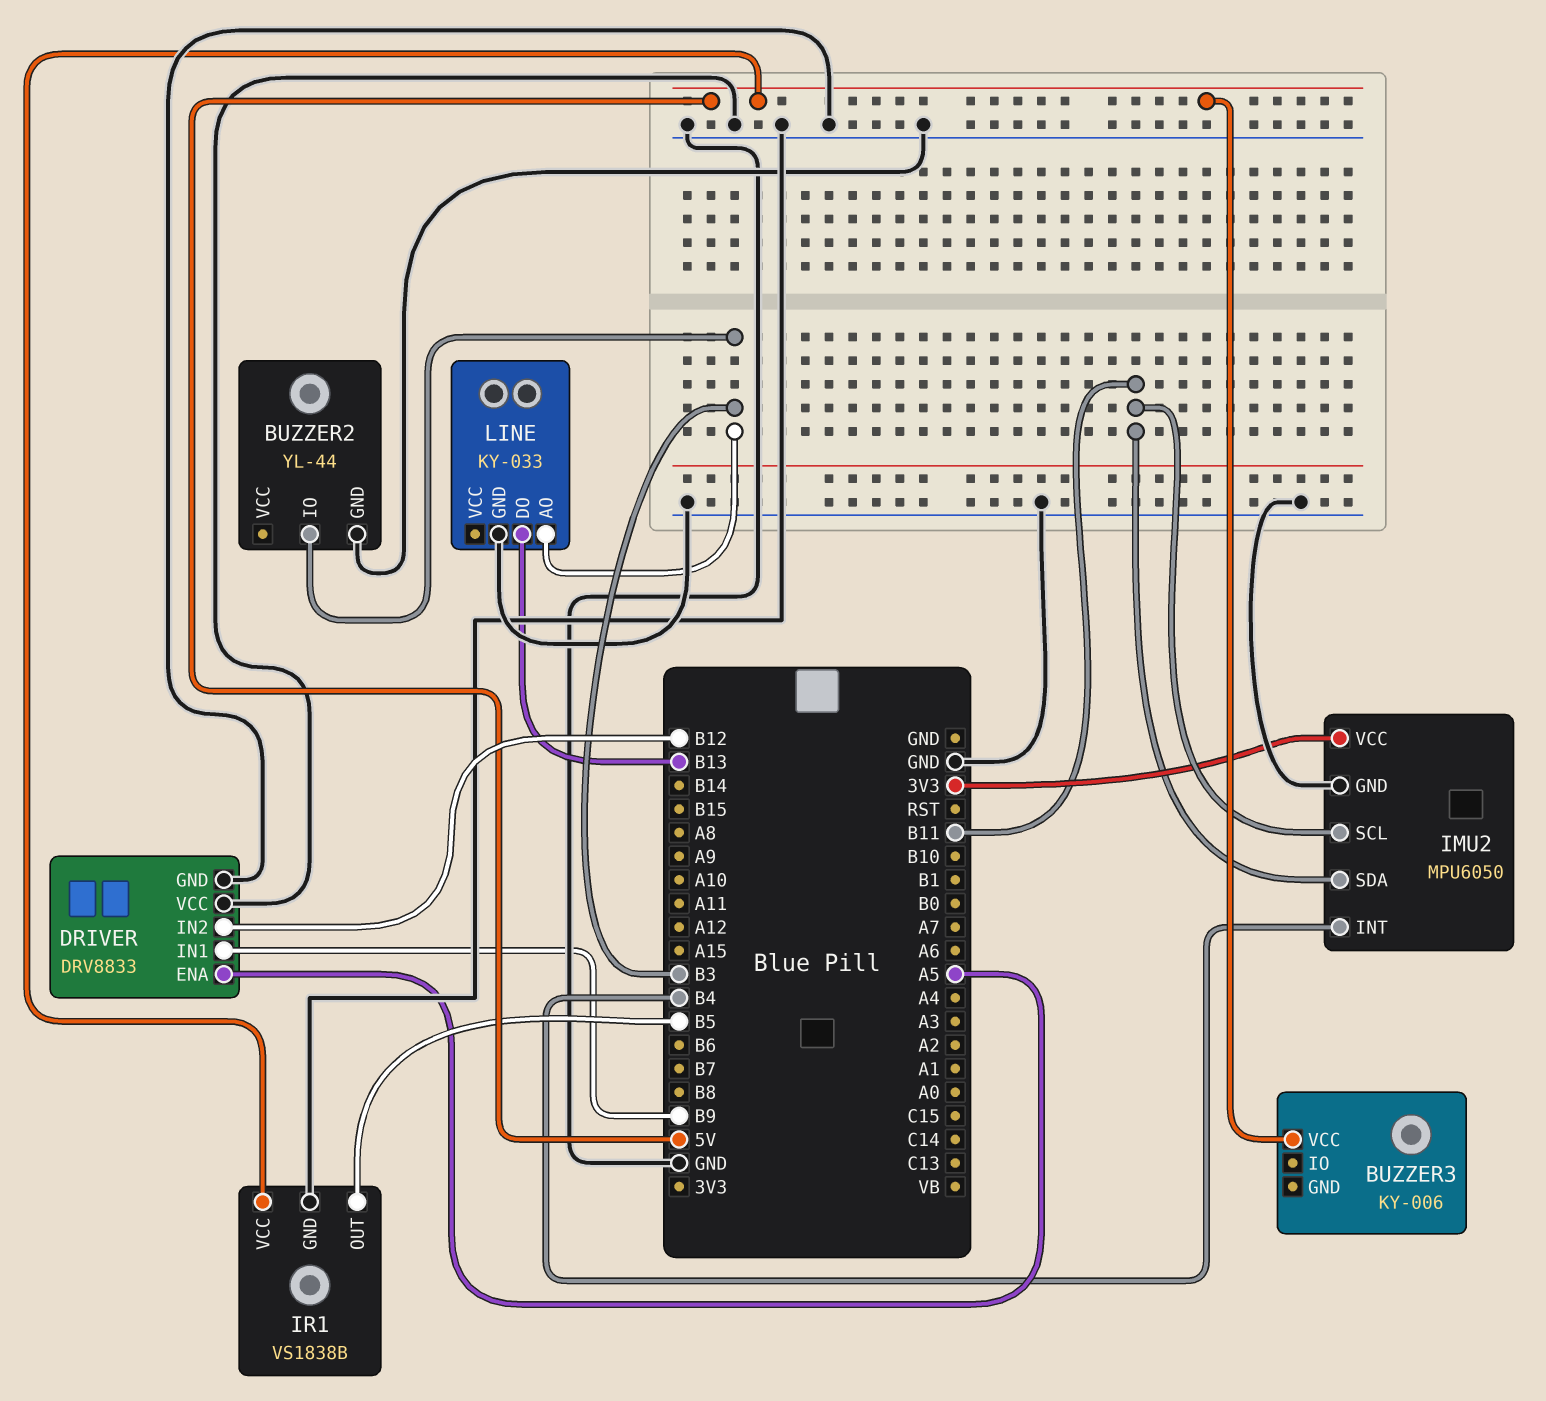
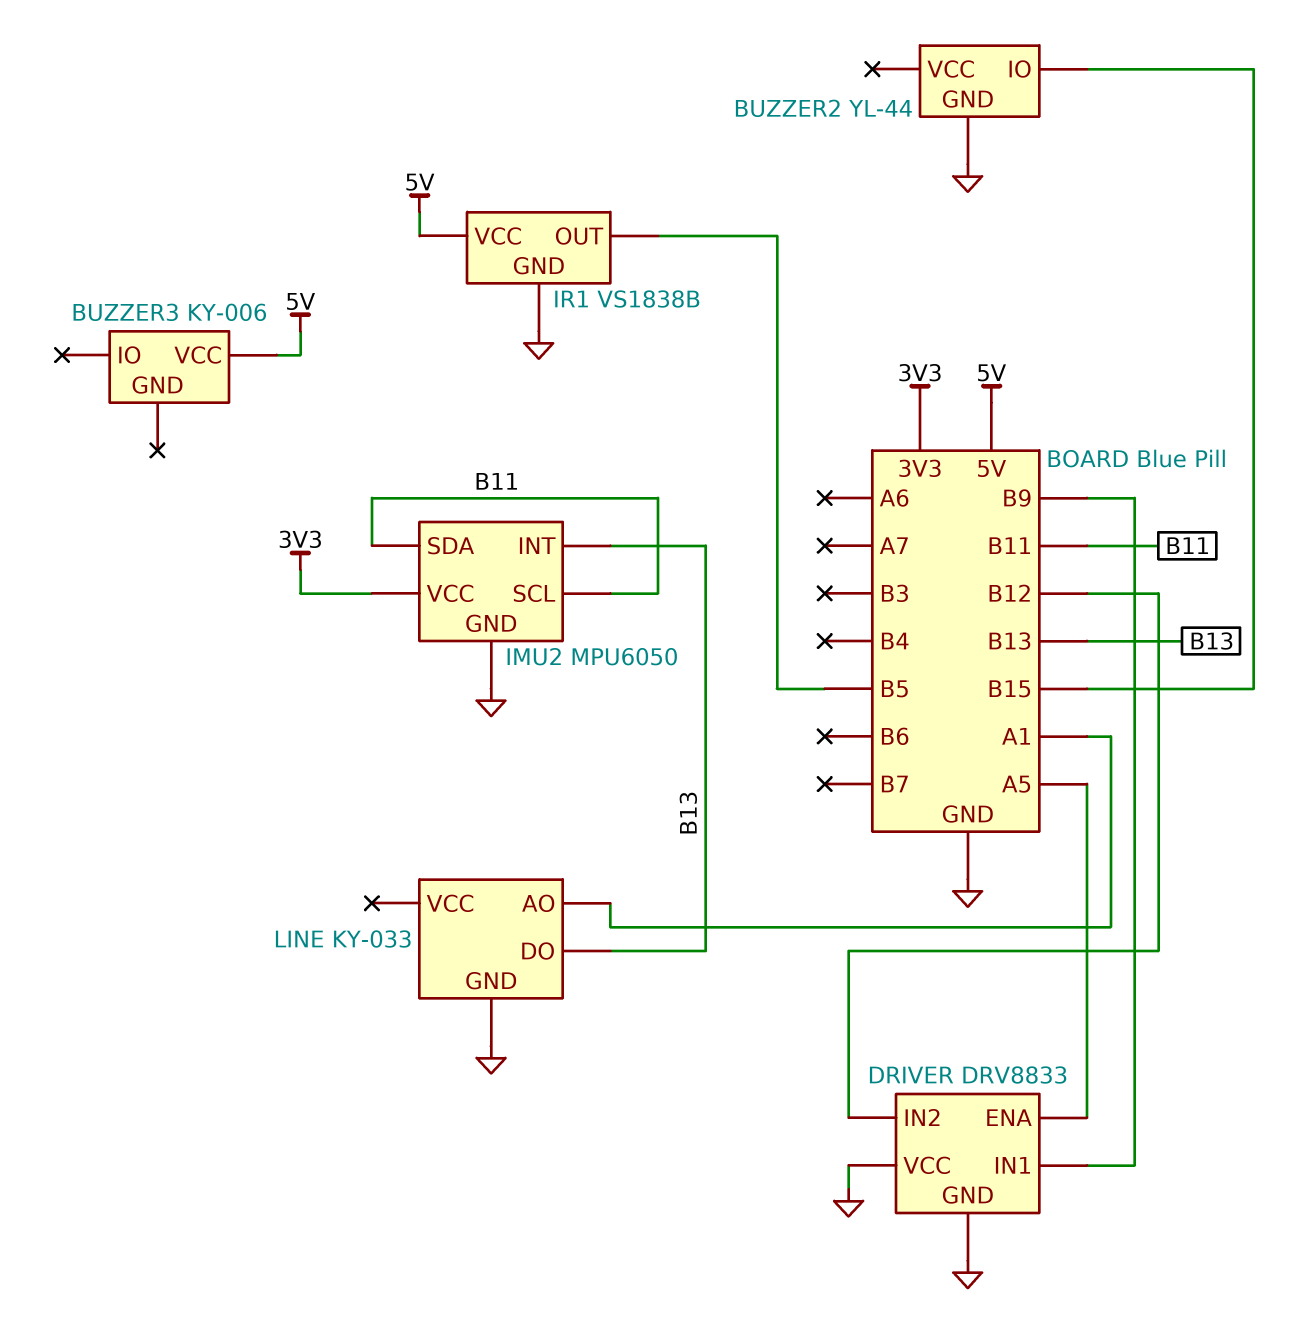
BUZZER2 pin IO: B3 -> B15
IMU2 pin INT: B4 -> B13
LINE pin AO: B3 -> A1

